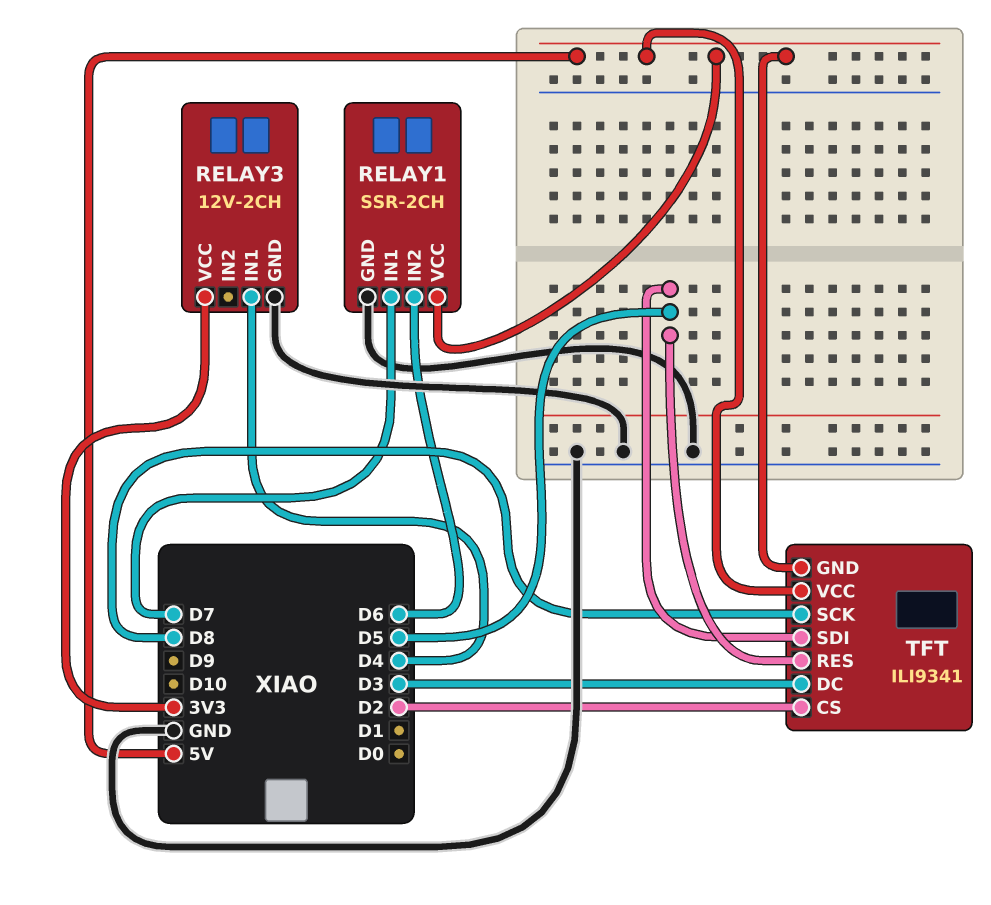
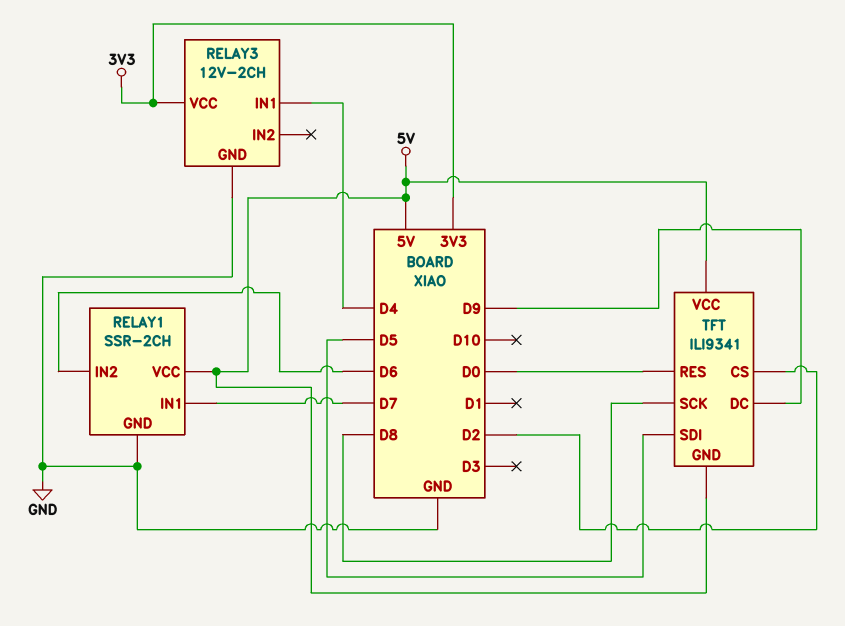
TFT pin DC: D3 -> D9
TFT pin RES: D5 -> D0

